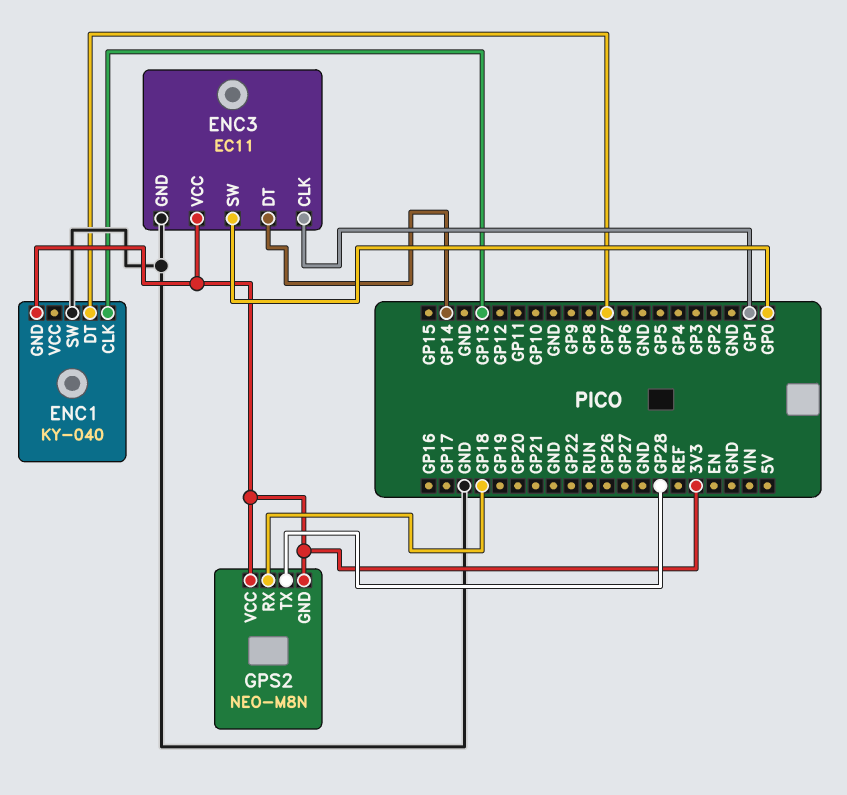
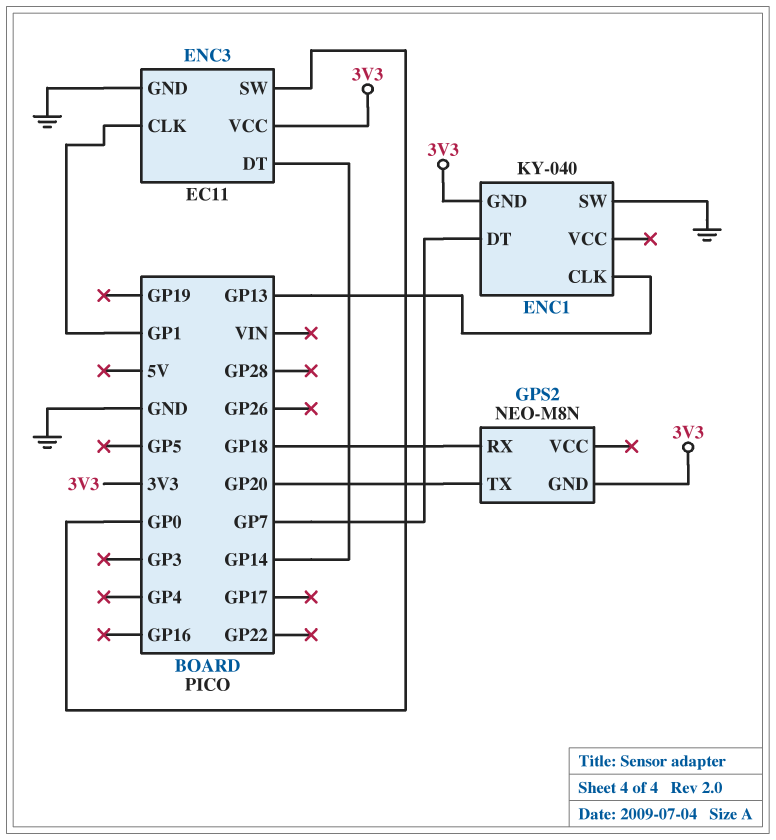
GPS2 pin TX: GP28 -> GP20
GPS2 pin VCC: 3V3 -> none

